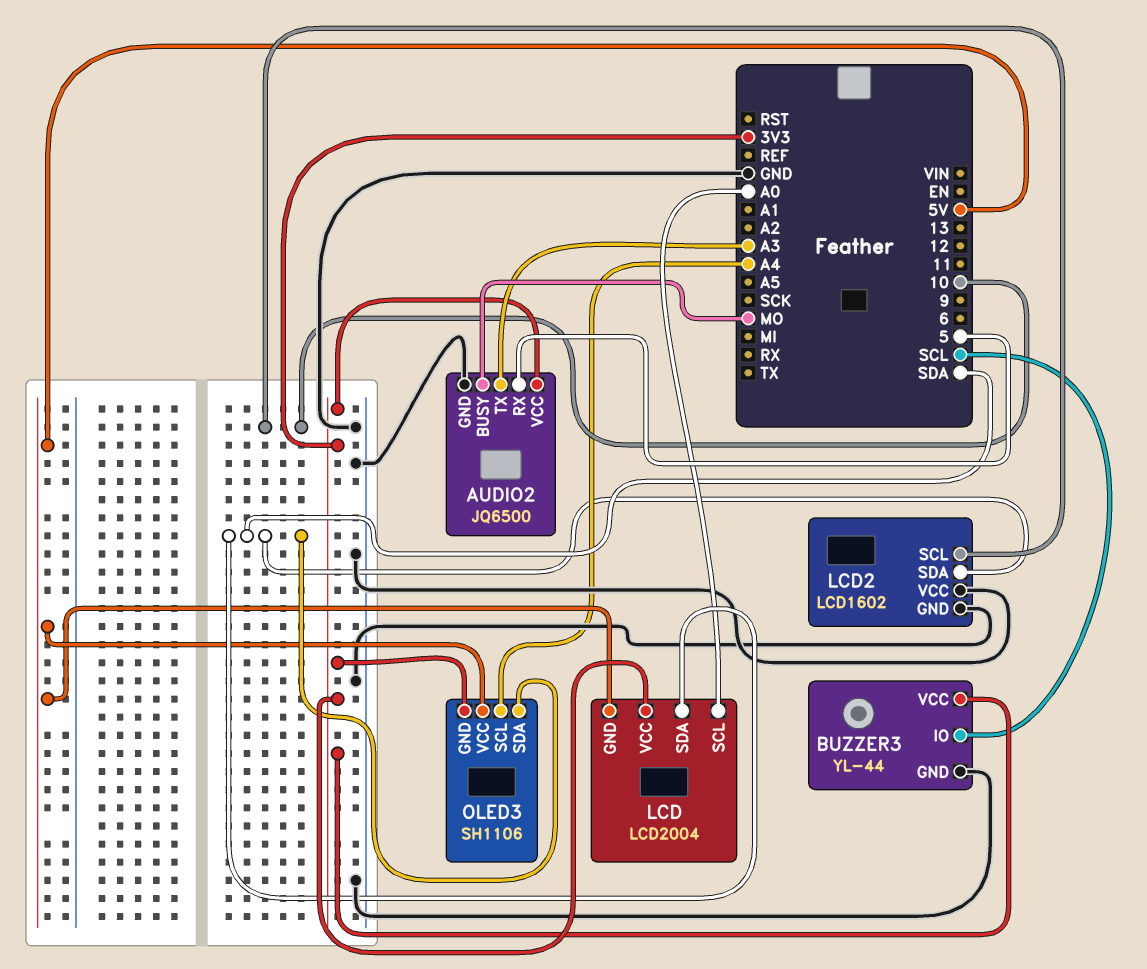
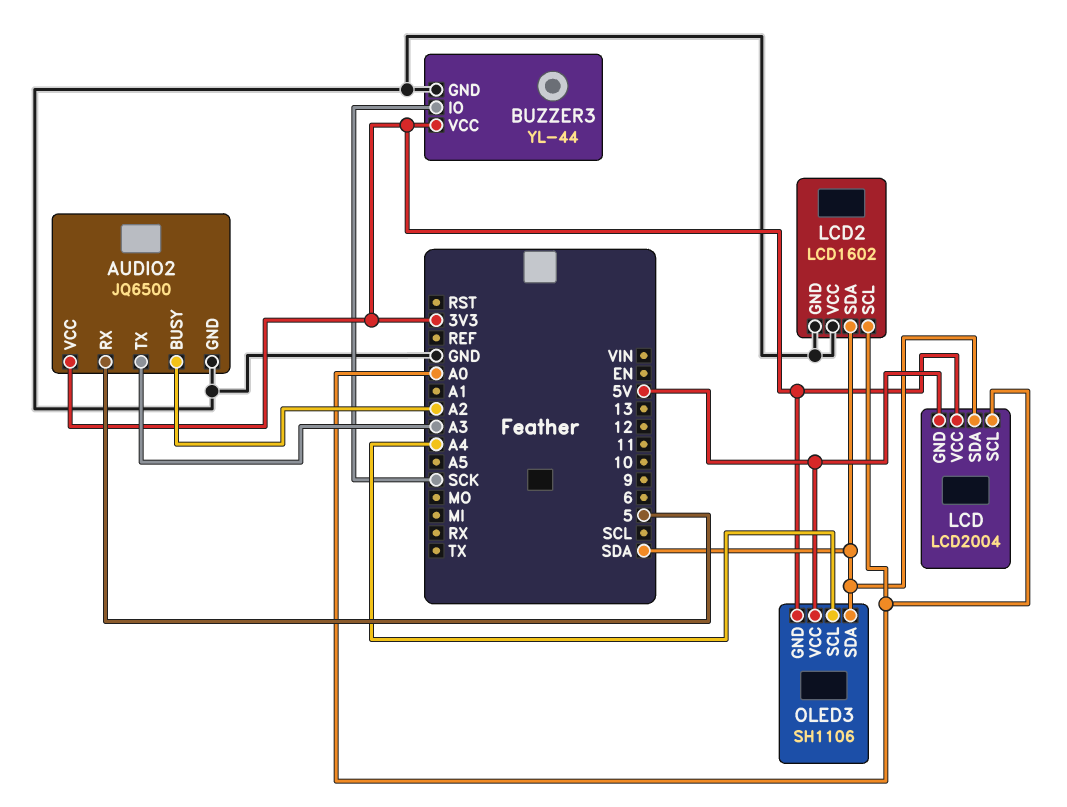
AUDIO2 pin BUSY: MO -> A2
BUZZER3 pin IO: SCL -> SCK
LCD2 pin SCL: 10 -> A0

